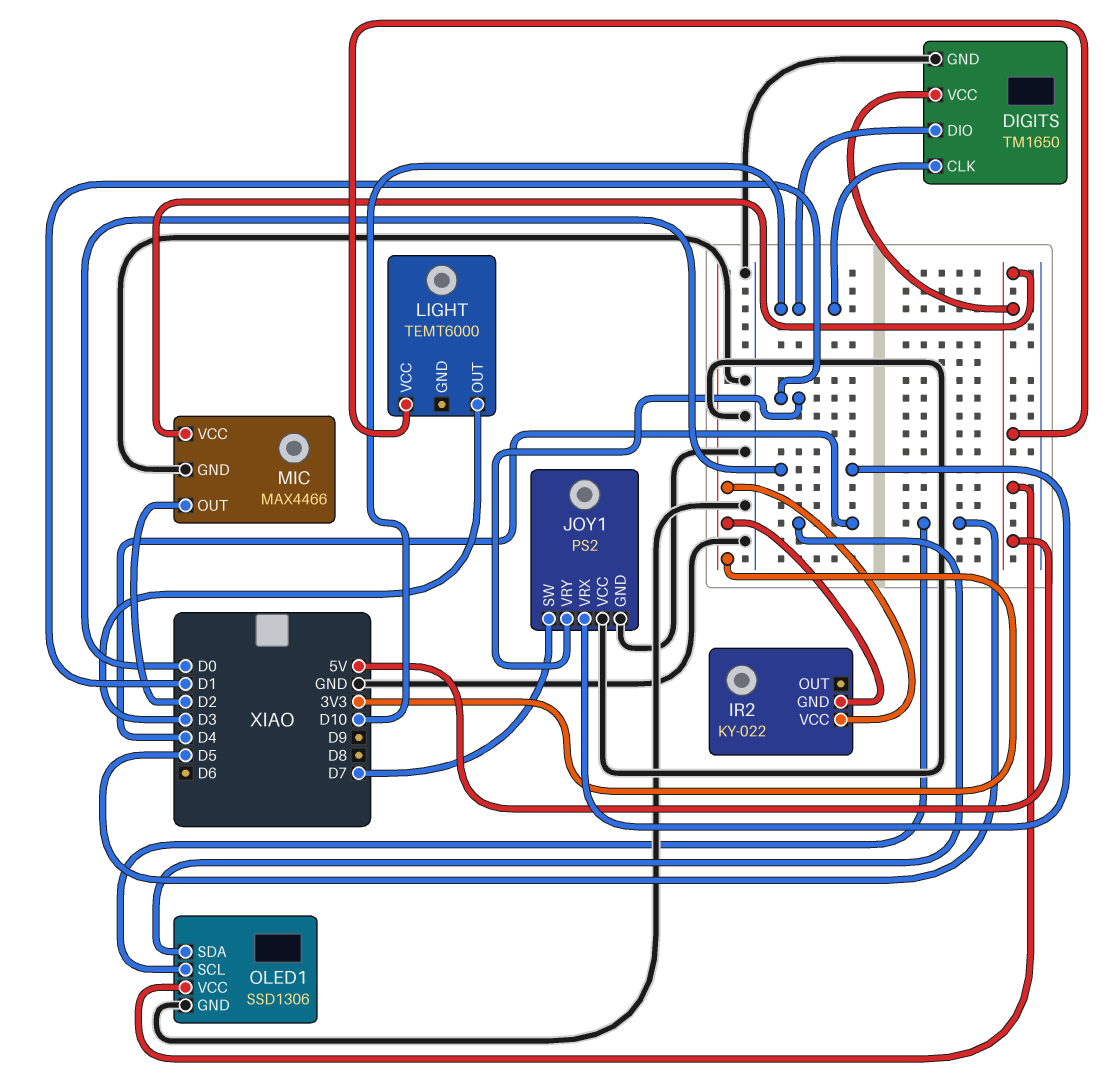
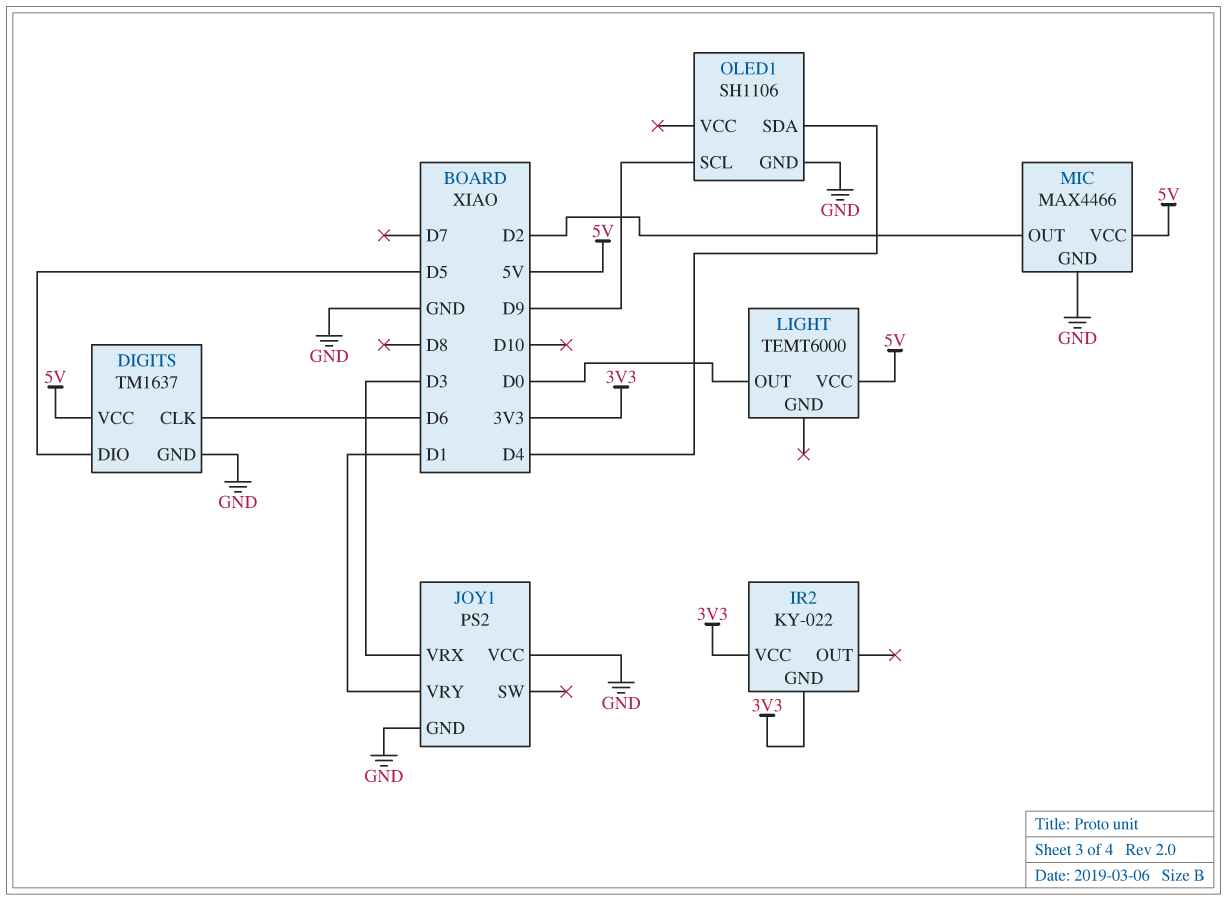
DIGITS: TM1650 -> TM1637
DIGITS pin CLK: D10 -> D6
DIGITS pin DIO: D10 -> D5
JOY1 pin SW: D7 -> none
JOY1 pin VRX: D0 -> D3
LIGHT pin OUT: D3 -> D0
OLED1: SSD1306 -> SH1106
OLED1 pin SCL: D5 -> D9
OLED1 pin VCC: 5V -> none

